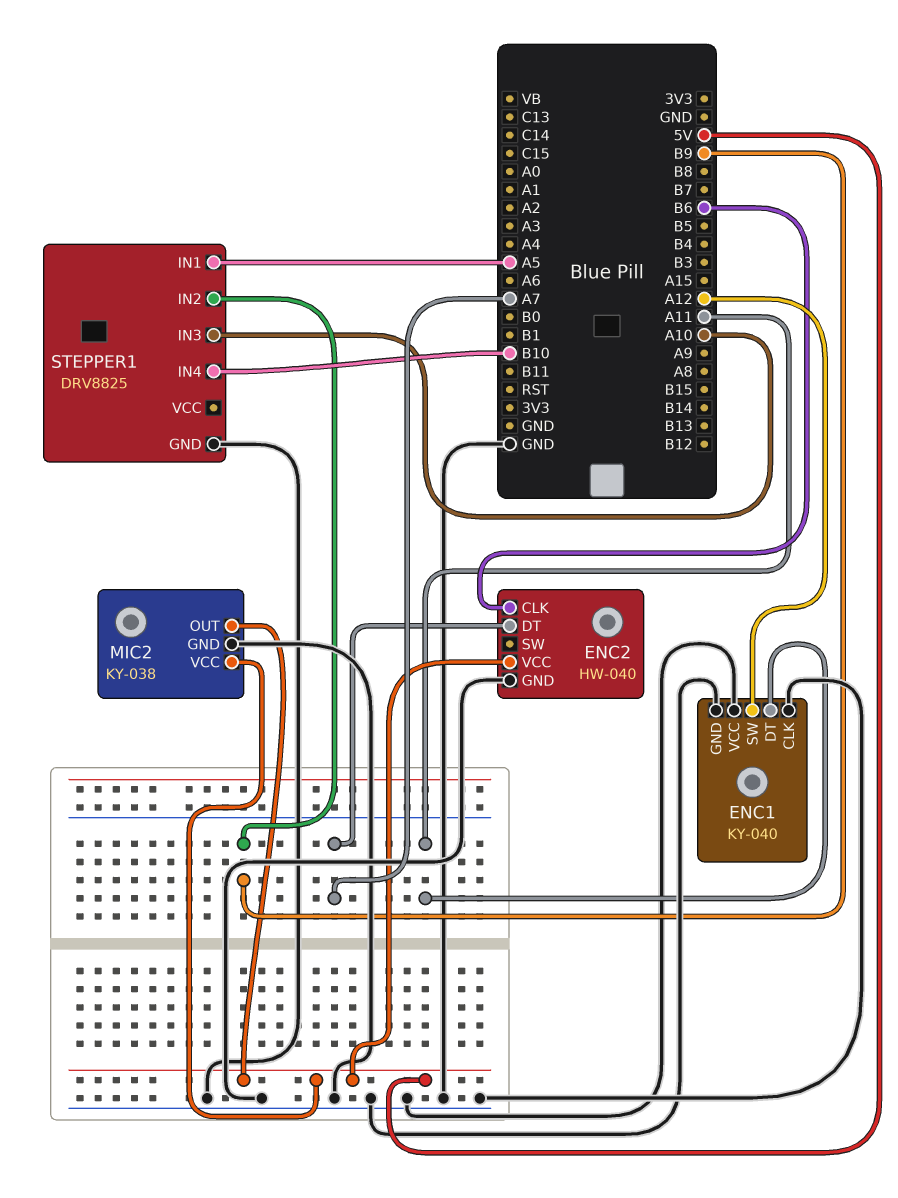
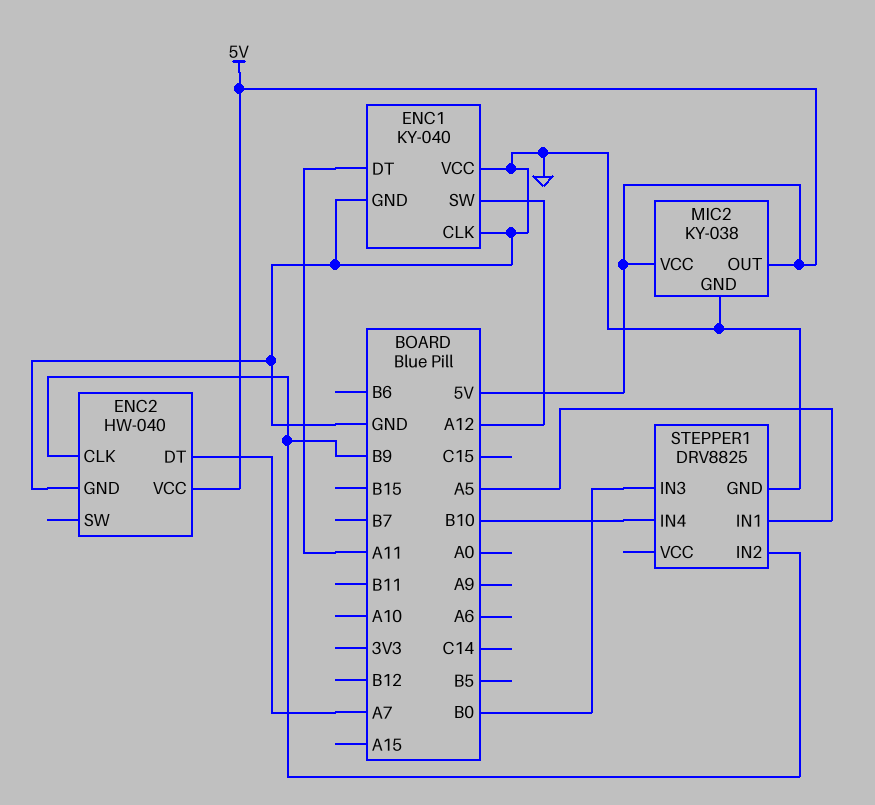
ENC2 pin CLK: B6 -> B9
STEPPER1 pin IN3: A10 -> B0

